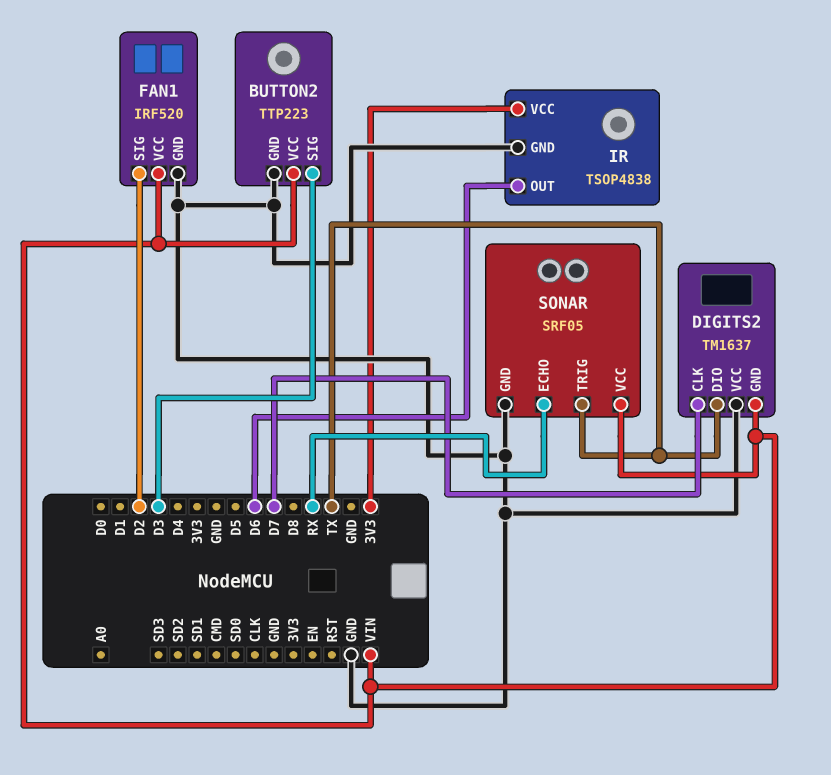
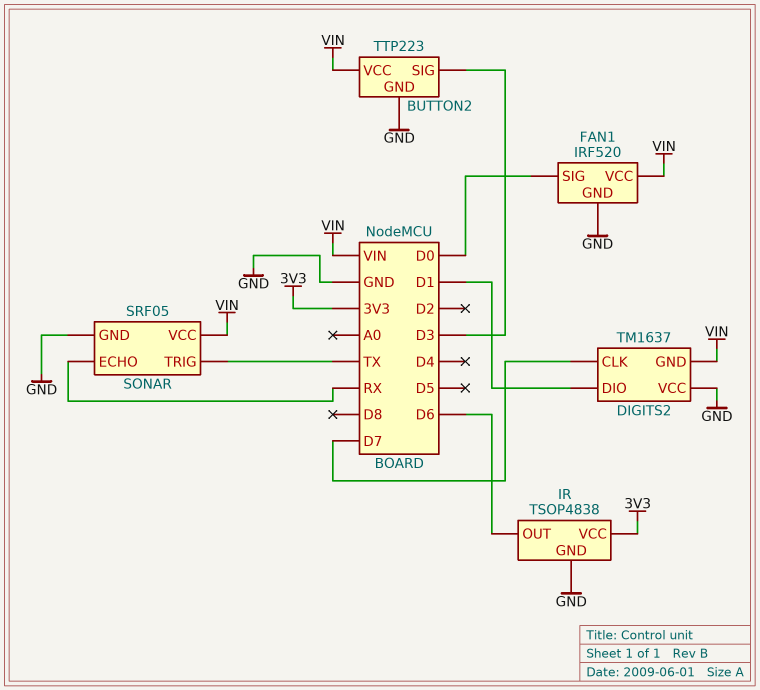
DIGITS2 pin DIO: TX -> D1
FAN1 pin SIG: D2 -> D0

